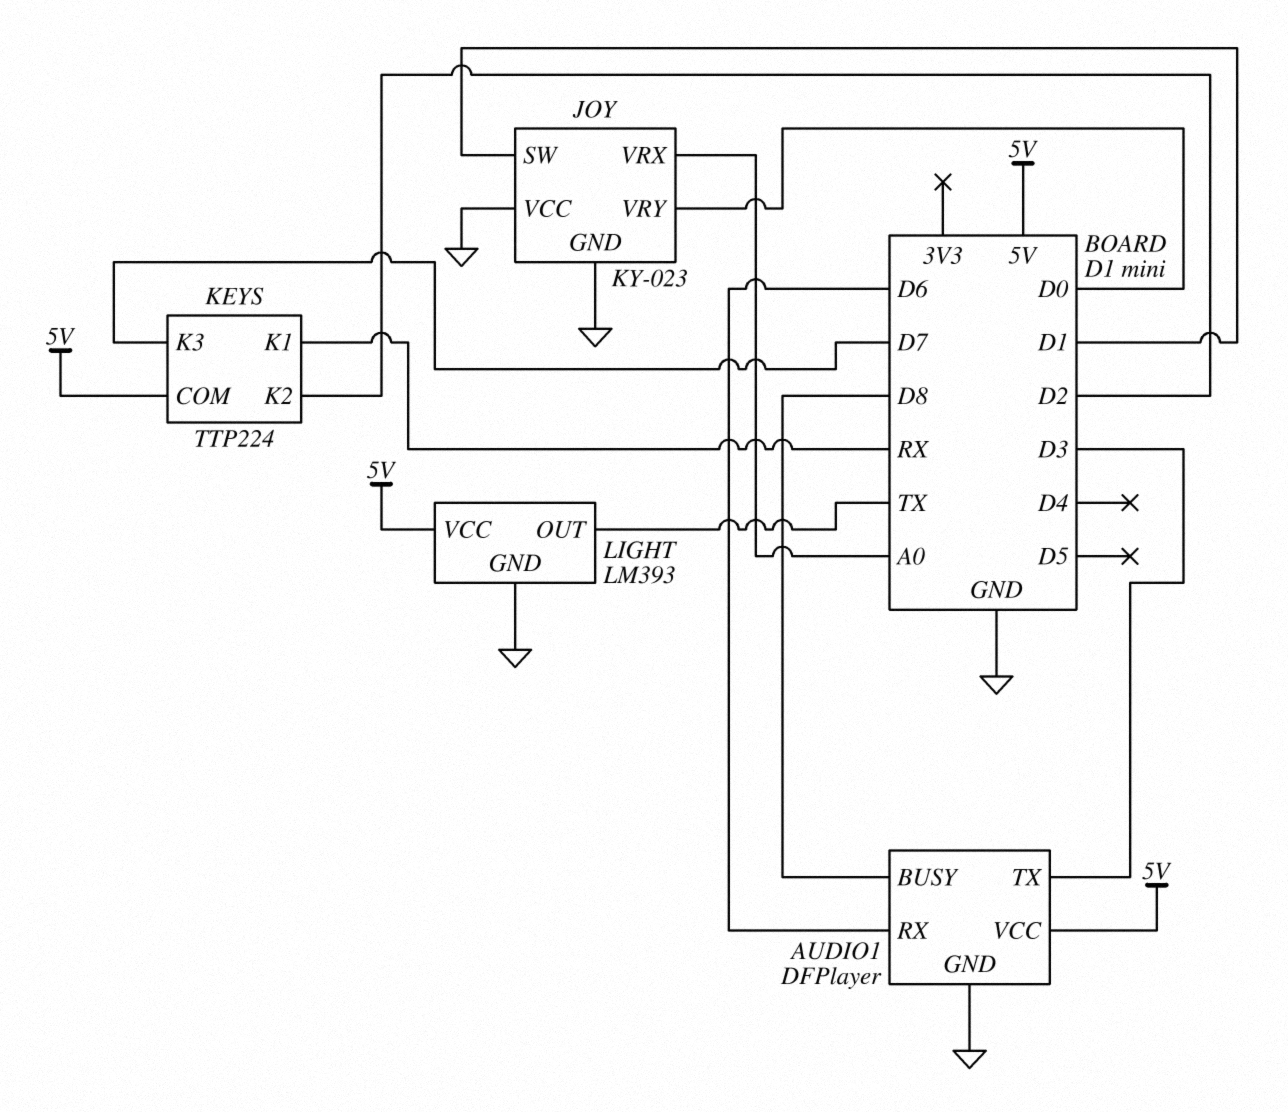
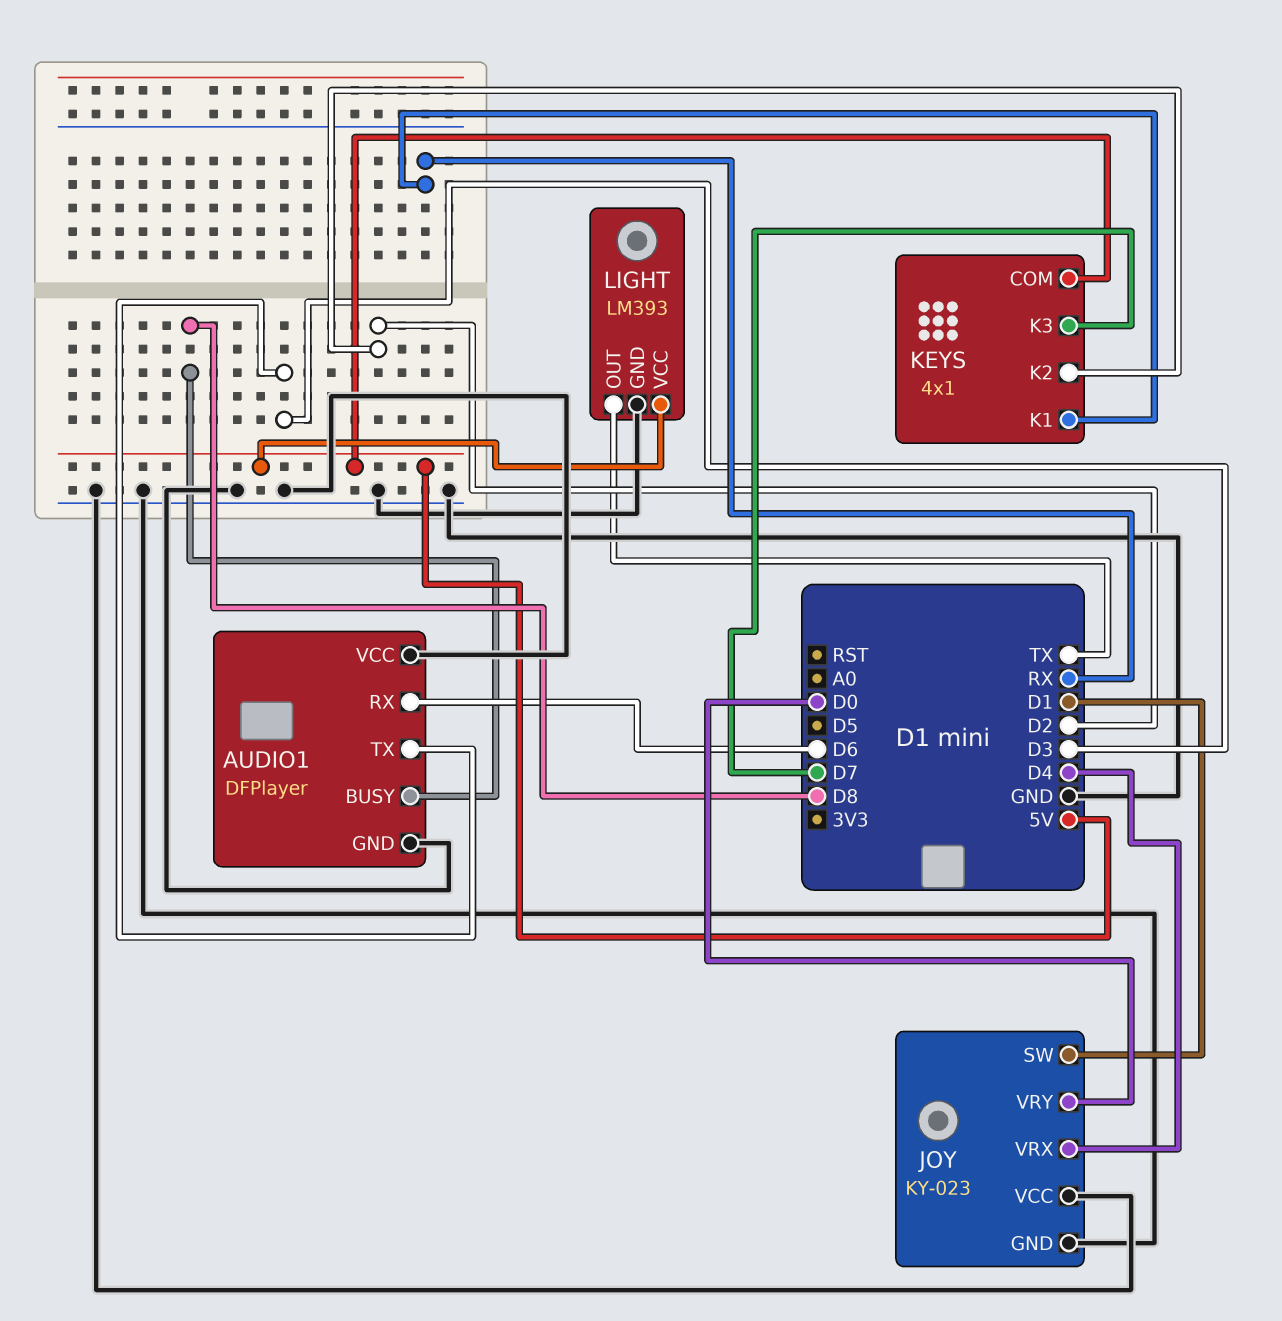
AUDIO1 pin VCC: 5V -> GND
JOY pin VRX: A0 -> D4
KEYS: TTP224 -> 4x1

